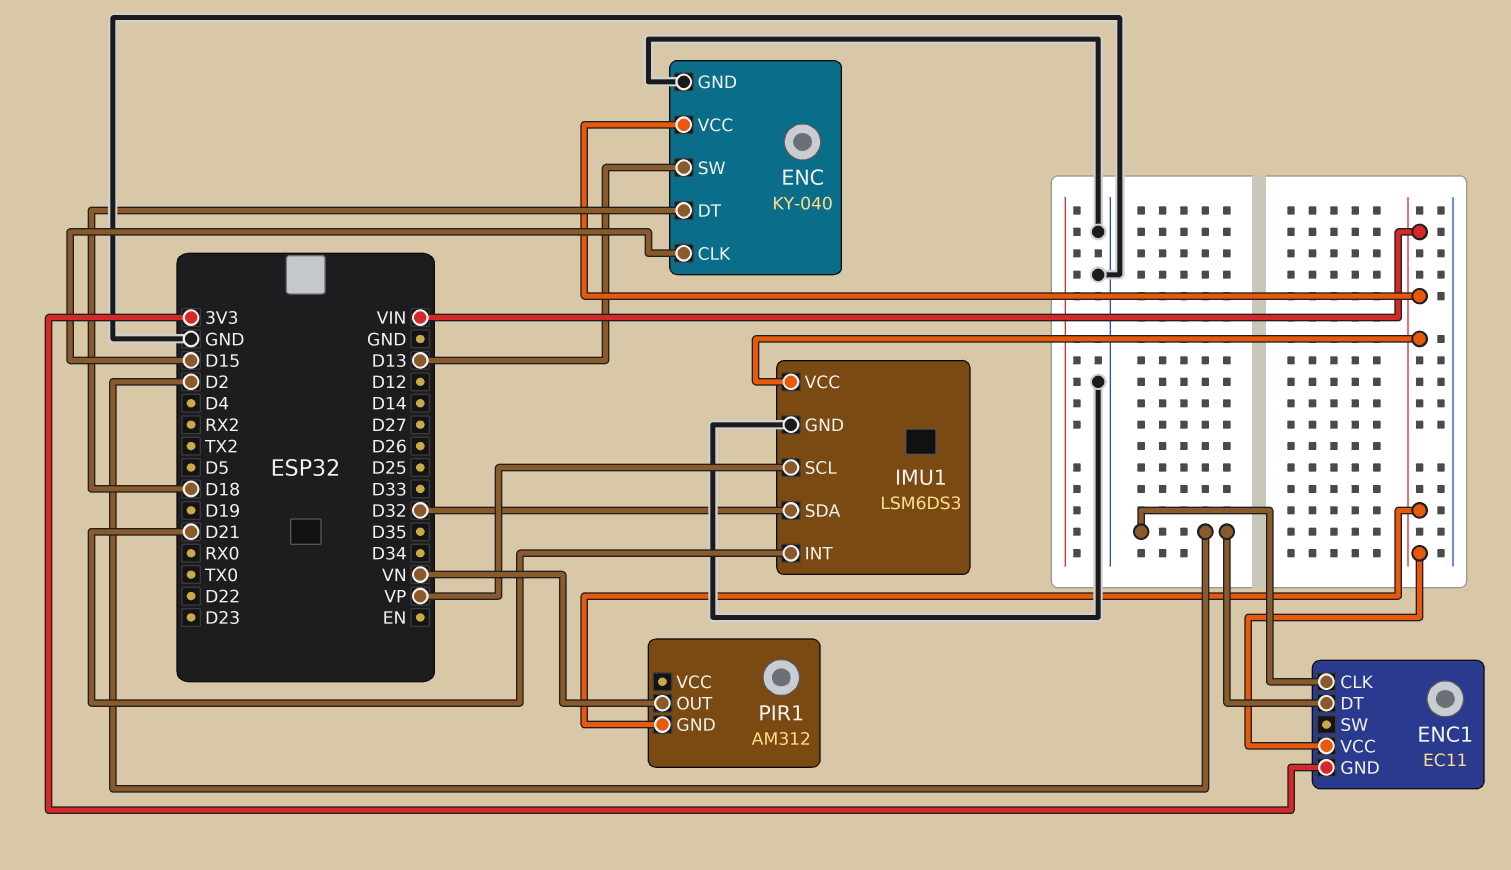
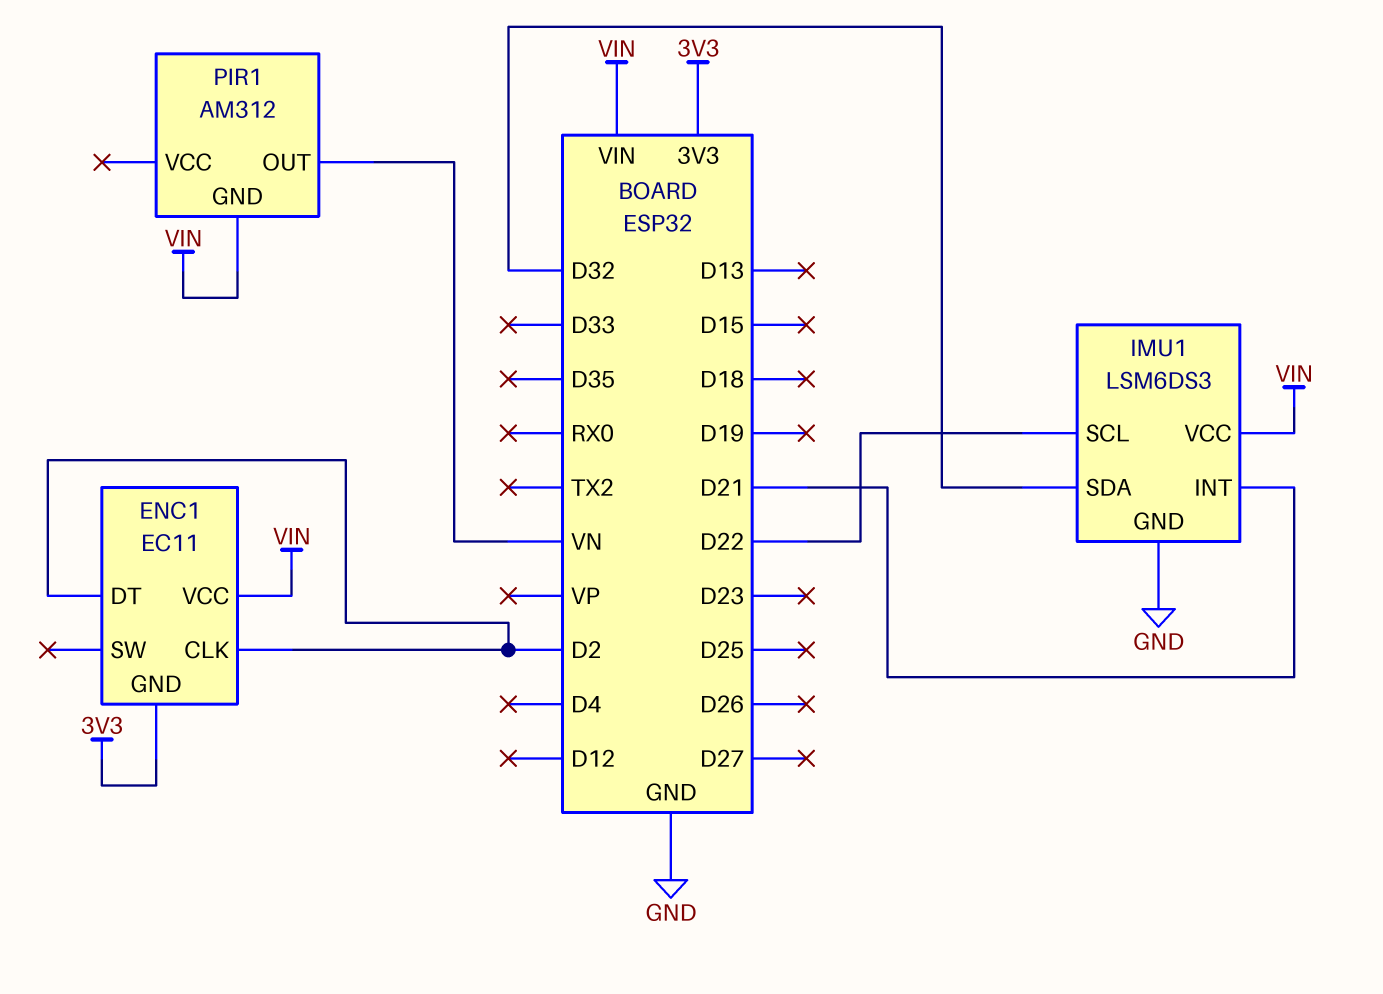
ENC: KY-040 -> none
ENC pin CLK: D15 -> none
ENC pin DT: D18 -> none
ENC pin GND: GND -> none
ENC pin SW: D13 -> none
ENC pin VCC: VIN -> none
IMU1 pin SCL: VP -> D22

